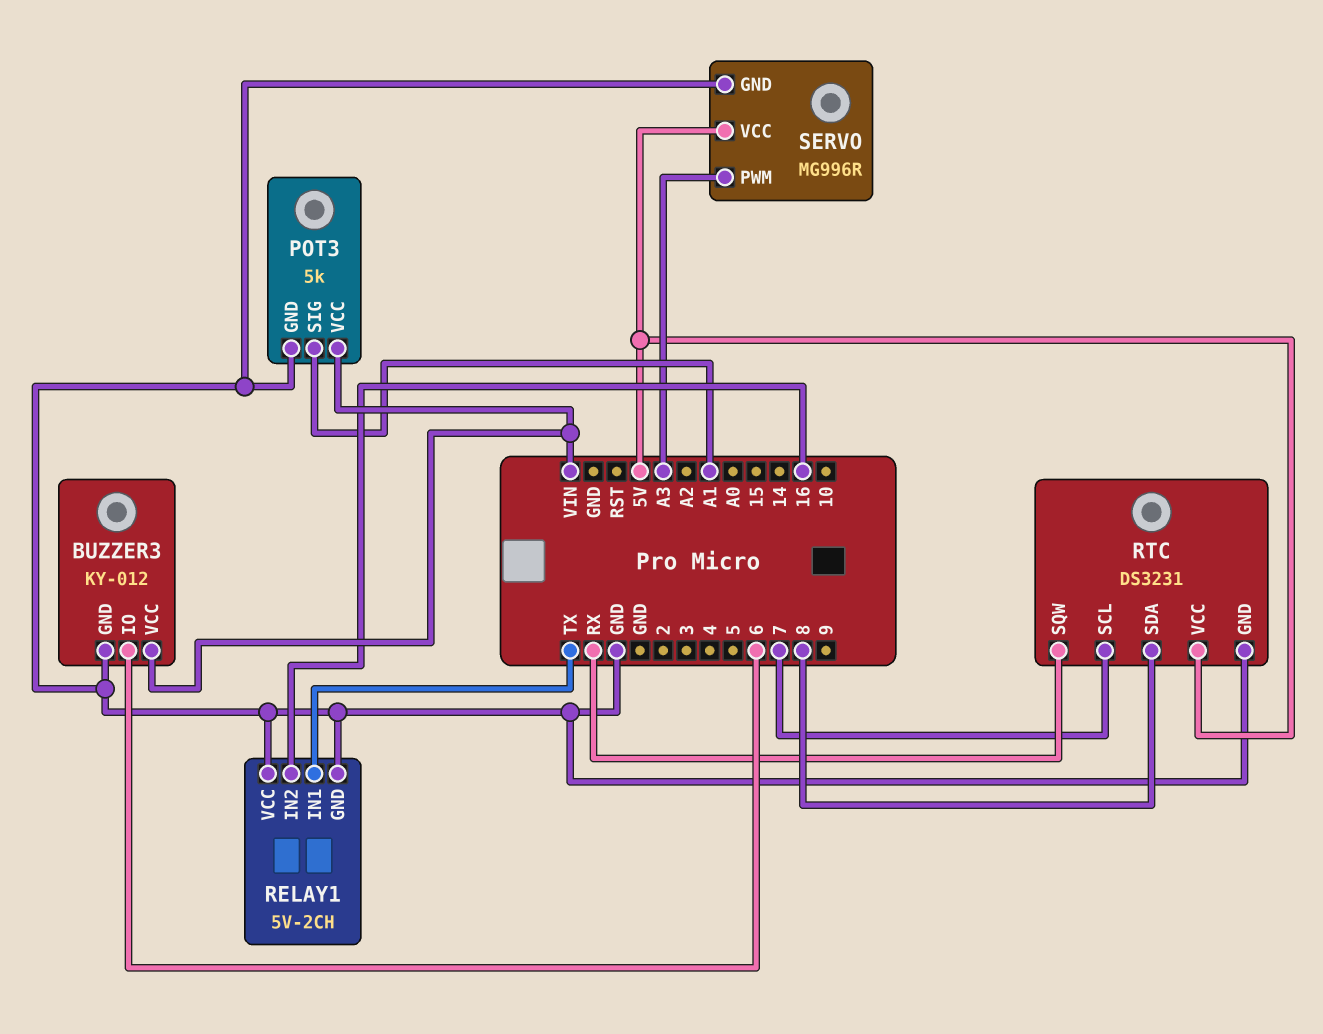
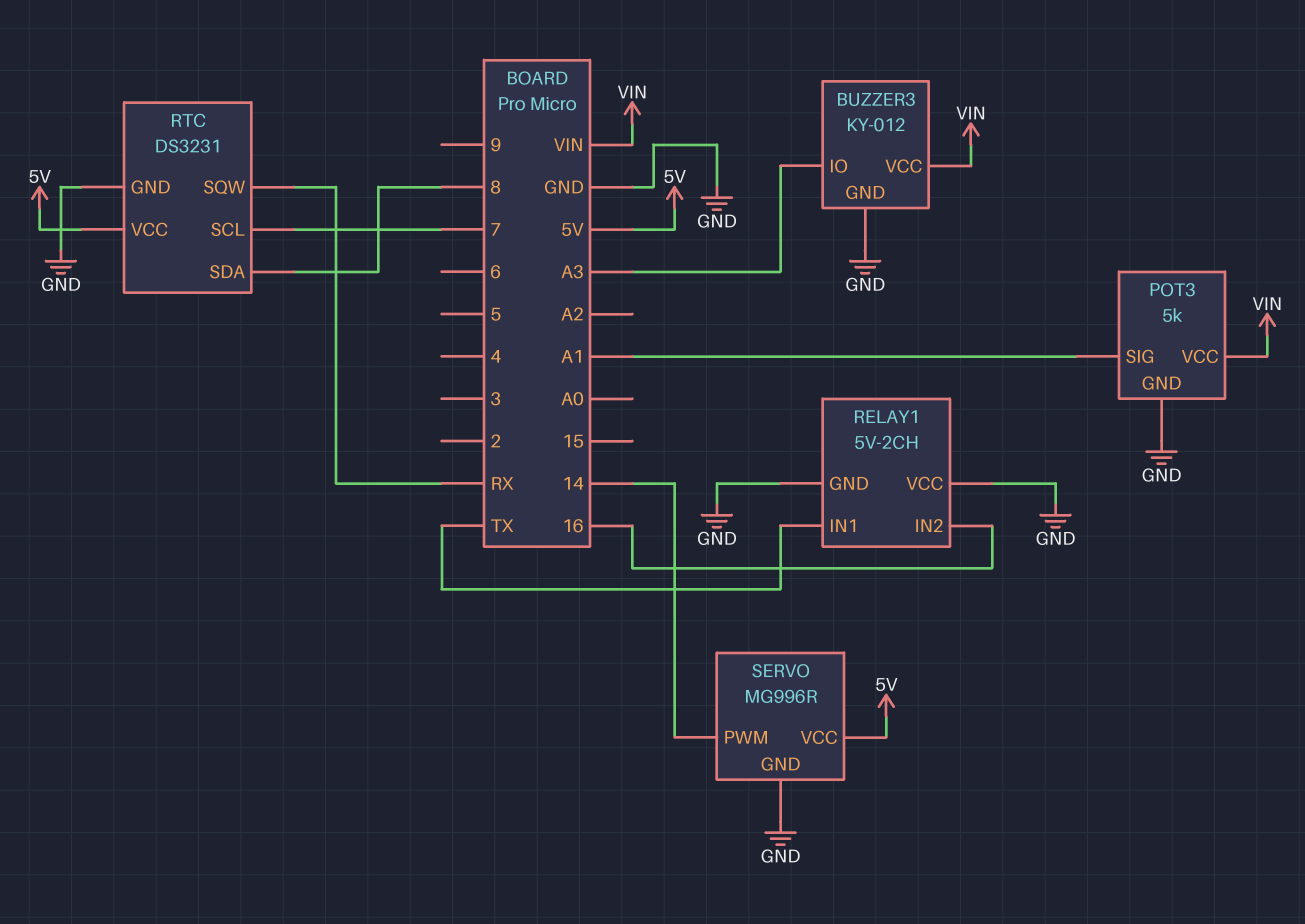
BUZZER3 pin IO: 6 -> A3
SERVO pin PWM: A3 -> 14

